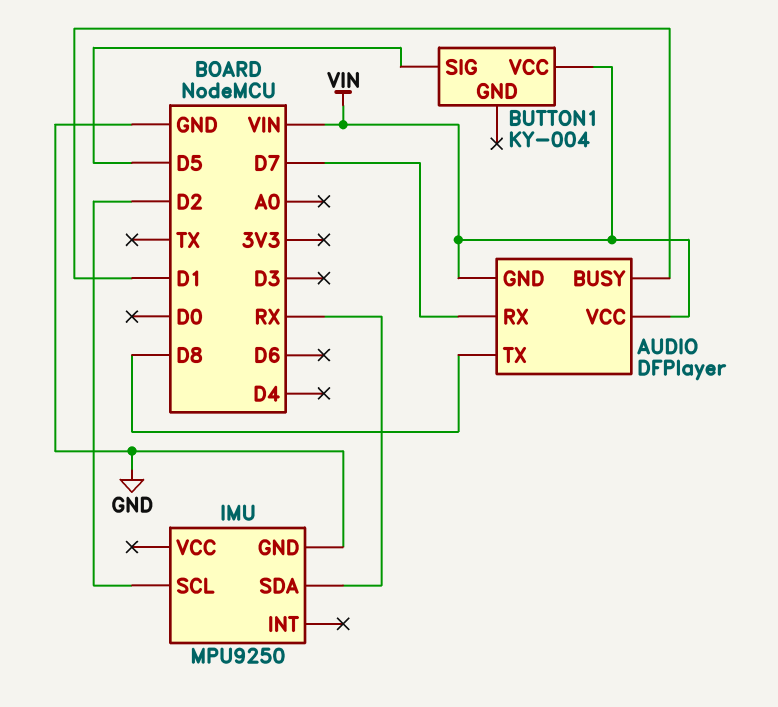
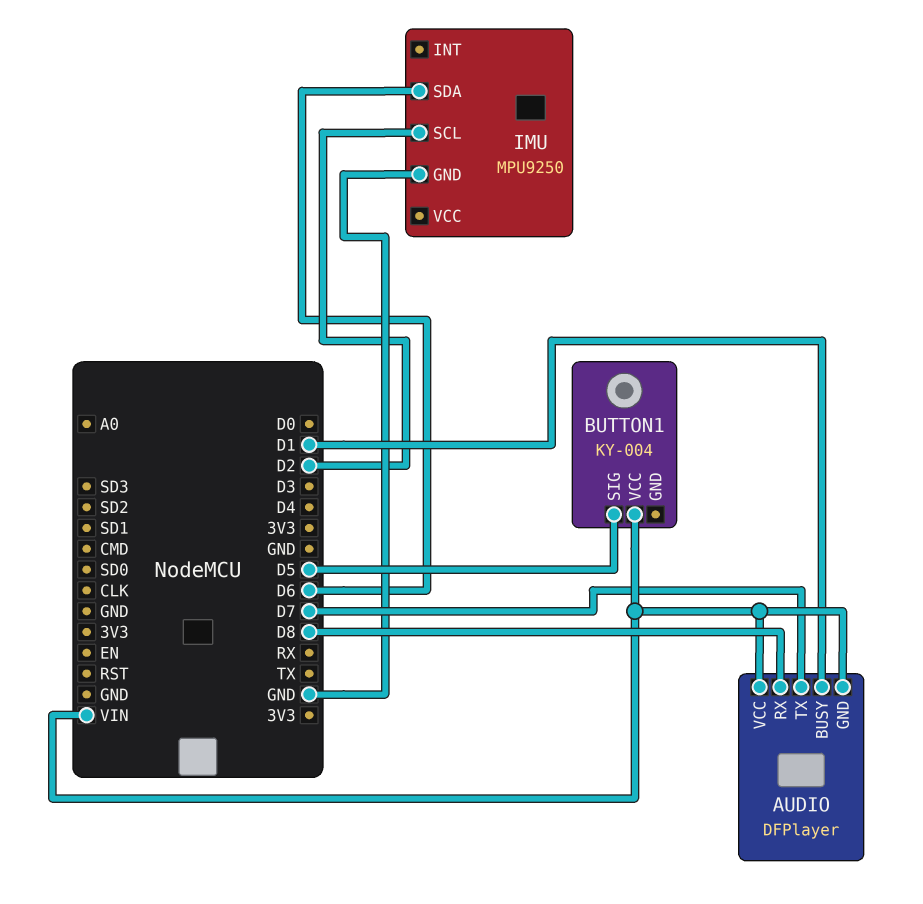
AUDIO pin RX: D7 -> D8
AUDIO pin TX: D8 -> D7
IMU pin SDA: RX -> D6

